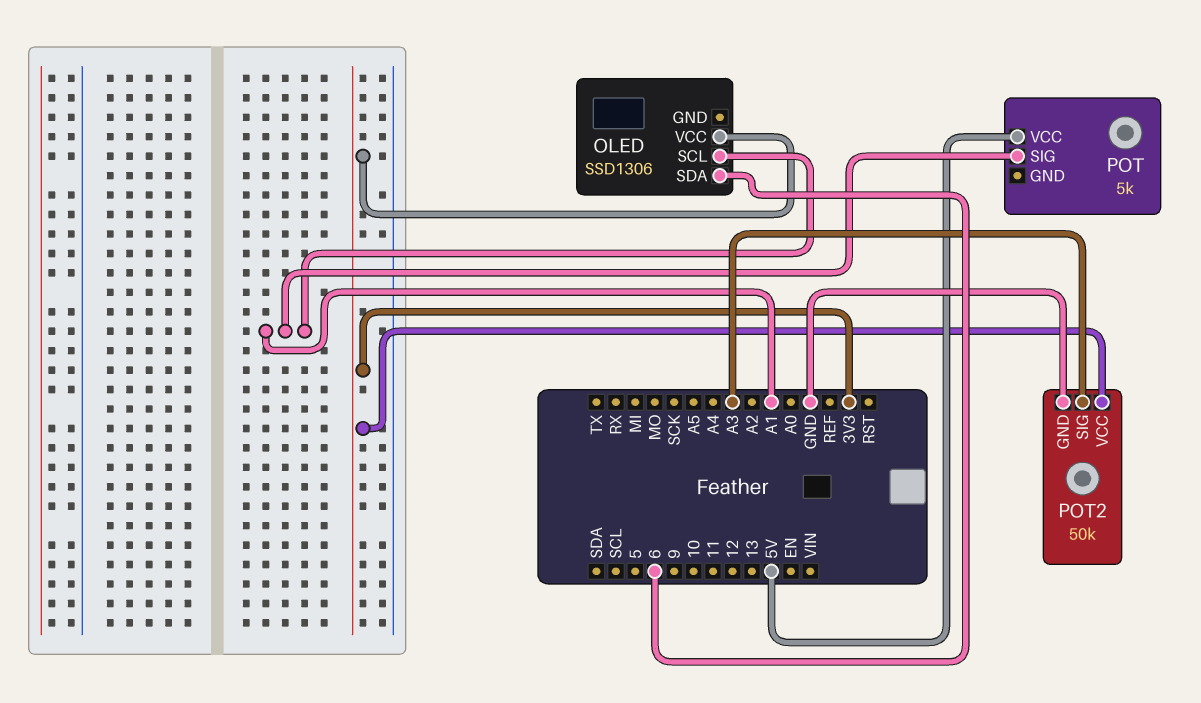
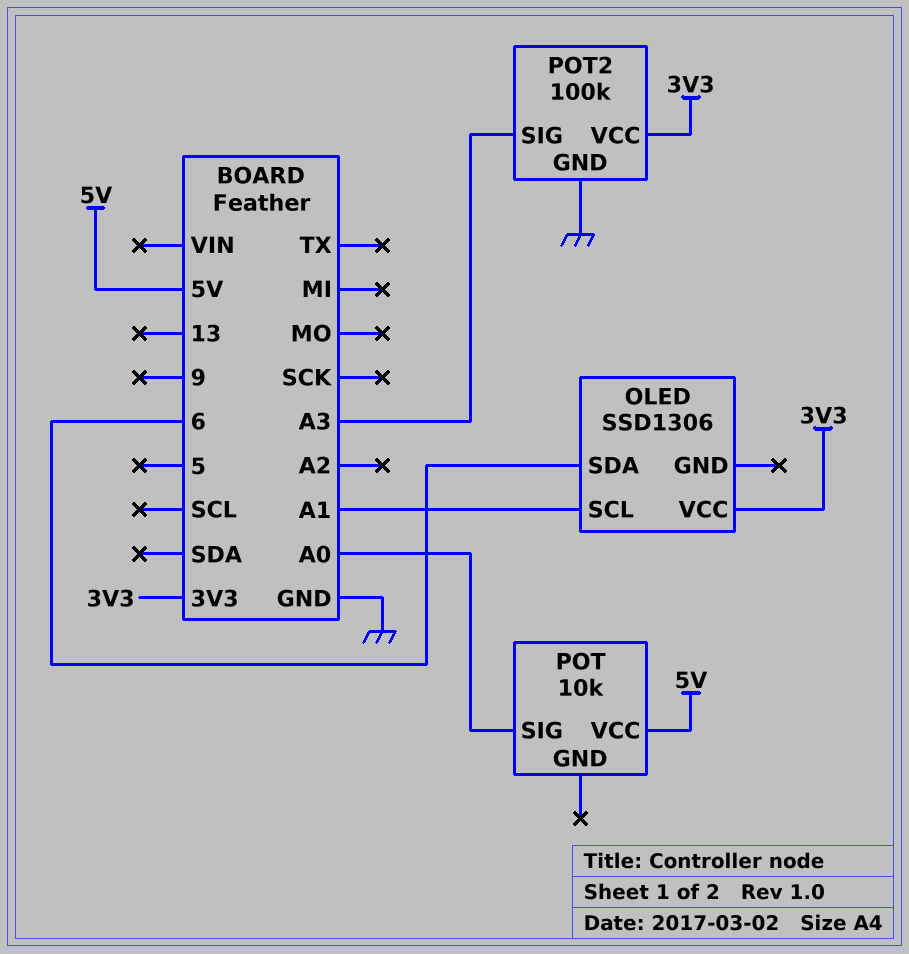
POT: 5k -> 10k
POT pin SIG: A1 -> A0
POT2: 50k -> 100k

